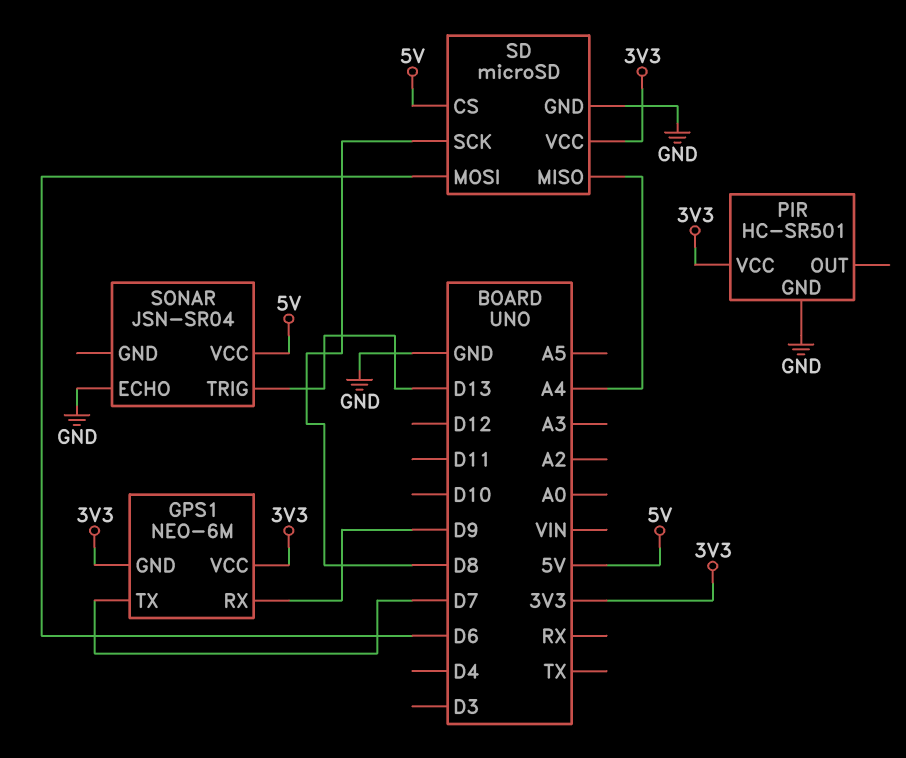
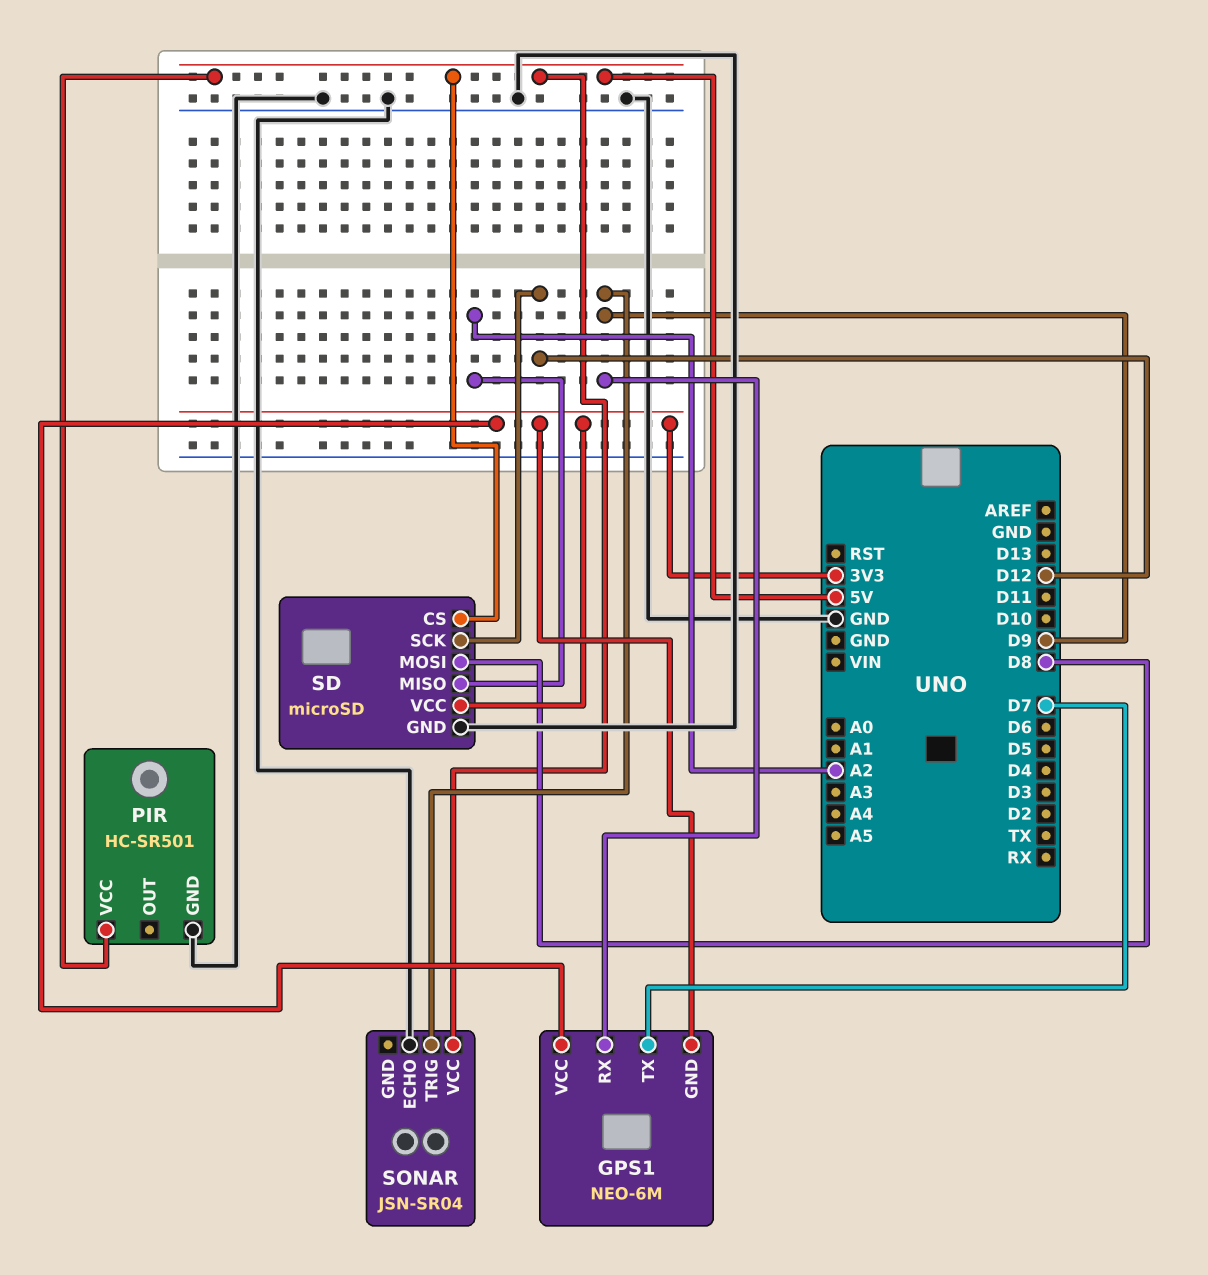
PIR pin VCC: 3V3 -> 5V
SD pin MISO: A4 -> A2
SD pin MOSI: D6 -> D8
SD pin SCK: D8 -> D12
SONAR pin TRIG: D13 -> D9

